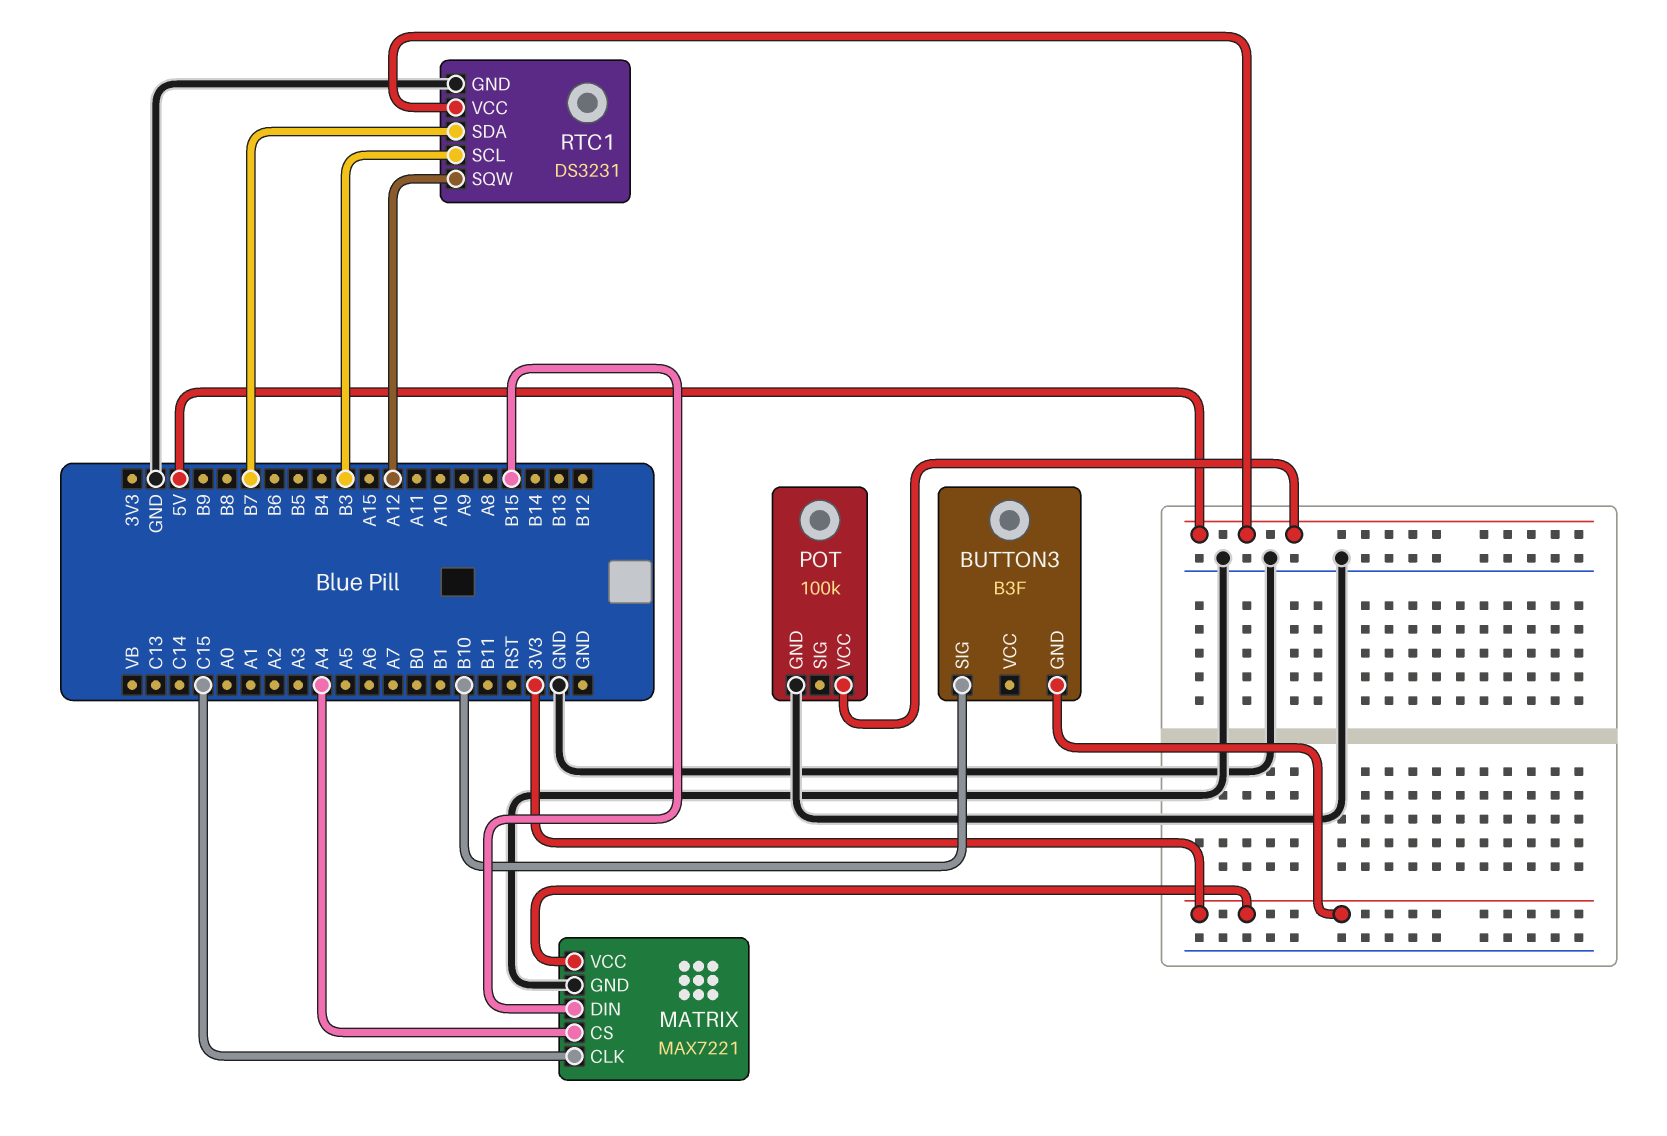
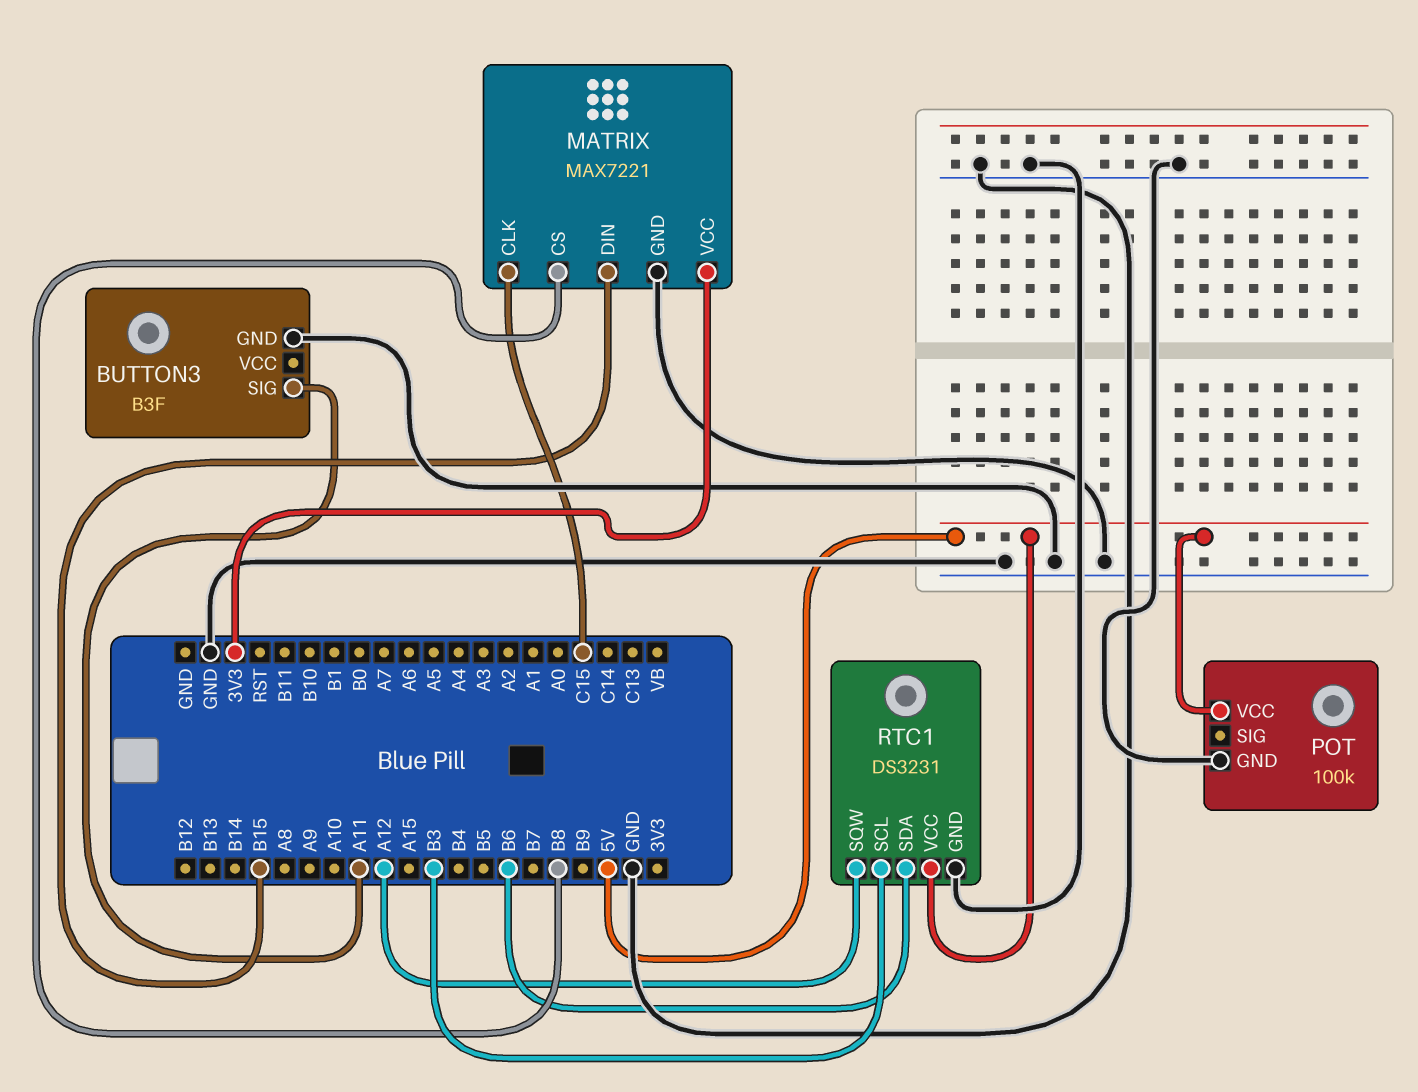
BUTTON3 pin GND: 3V3 -> GND
BUTTON3 pin SIG: B10 -> A11
MATRIX pin CS: A4 -> B8
RTC1 pin SDA: B7 -> B6

